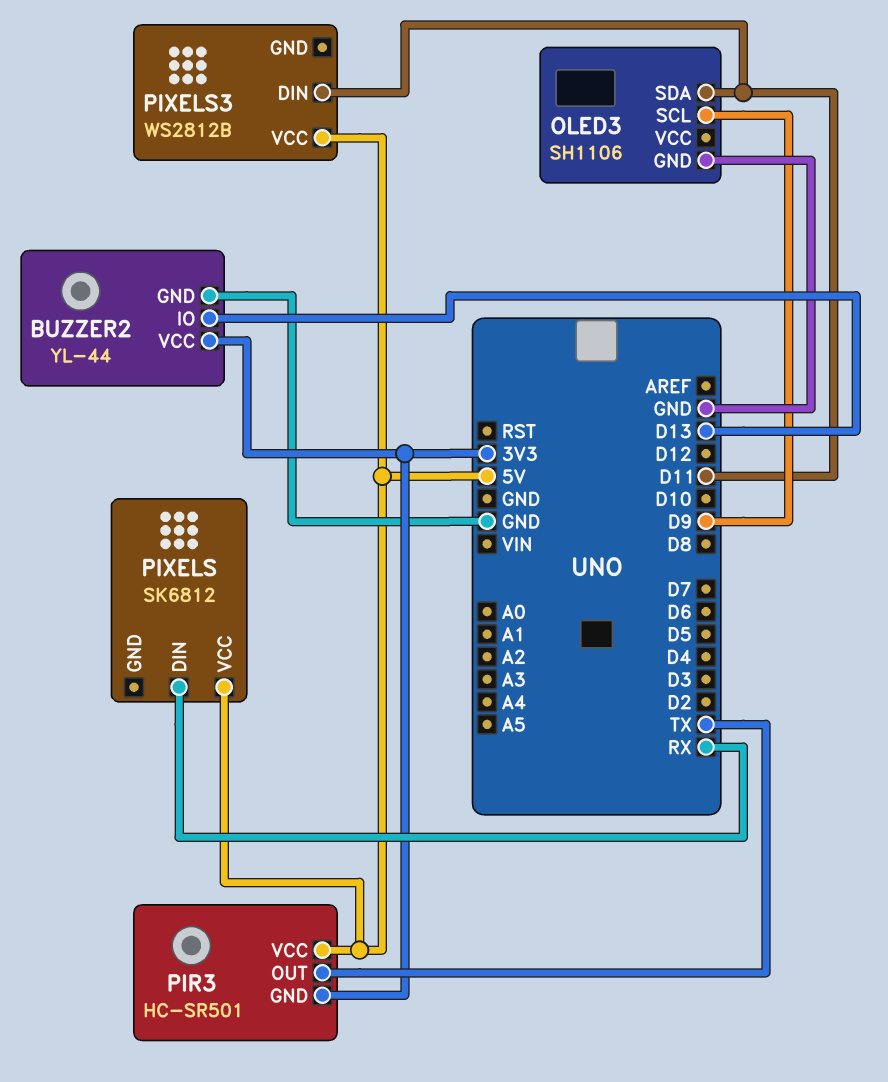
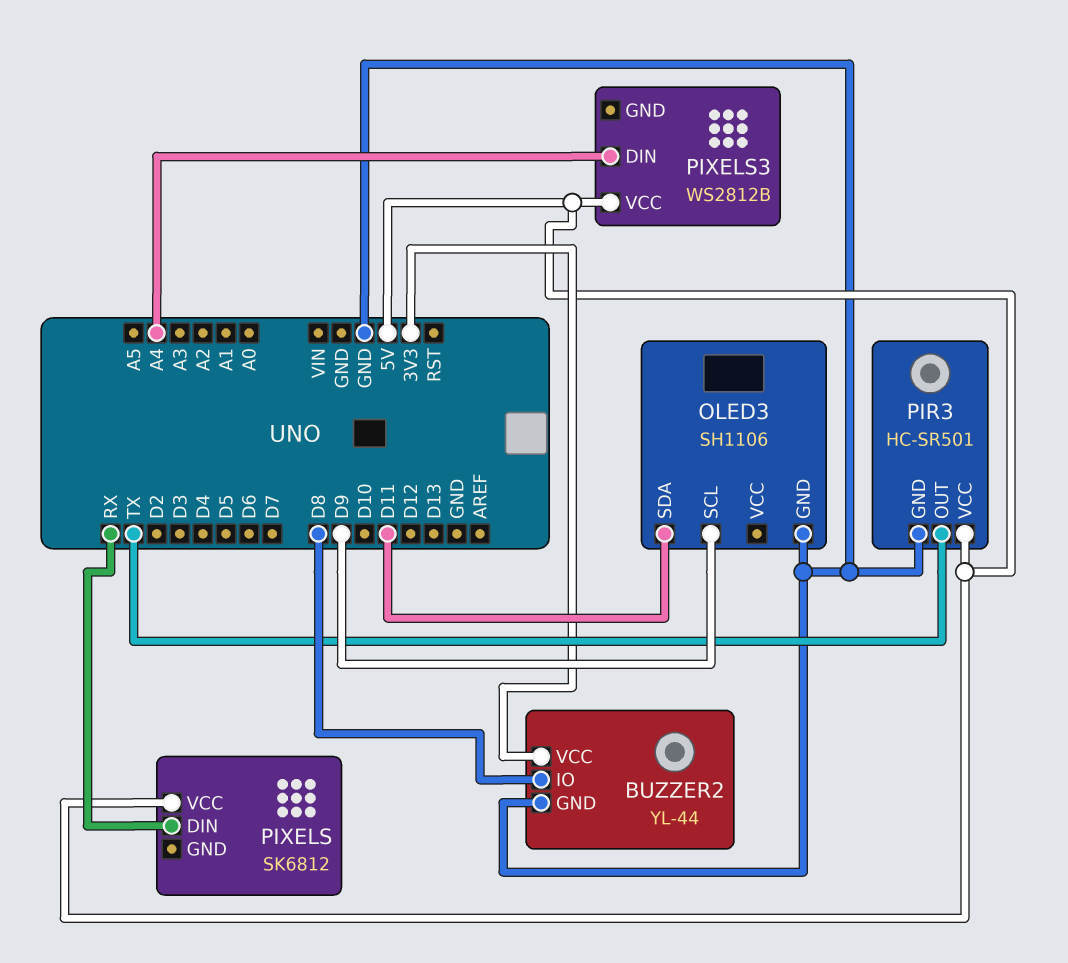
BUZZER2 pin IO: D13 -> D8
PIR3 pin GND: 3V3 -> GND
PIXELS3 pin DIN: D11 -> A4

